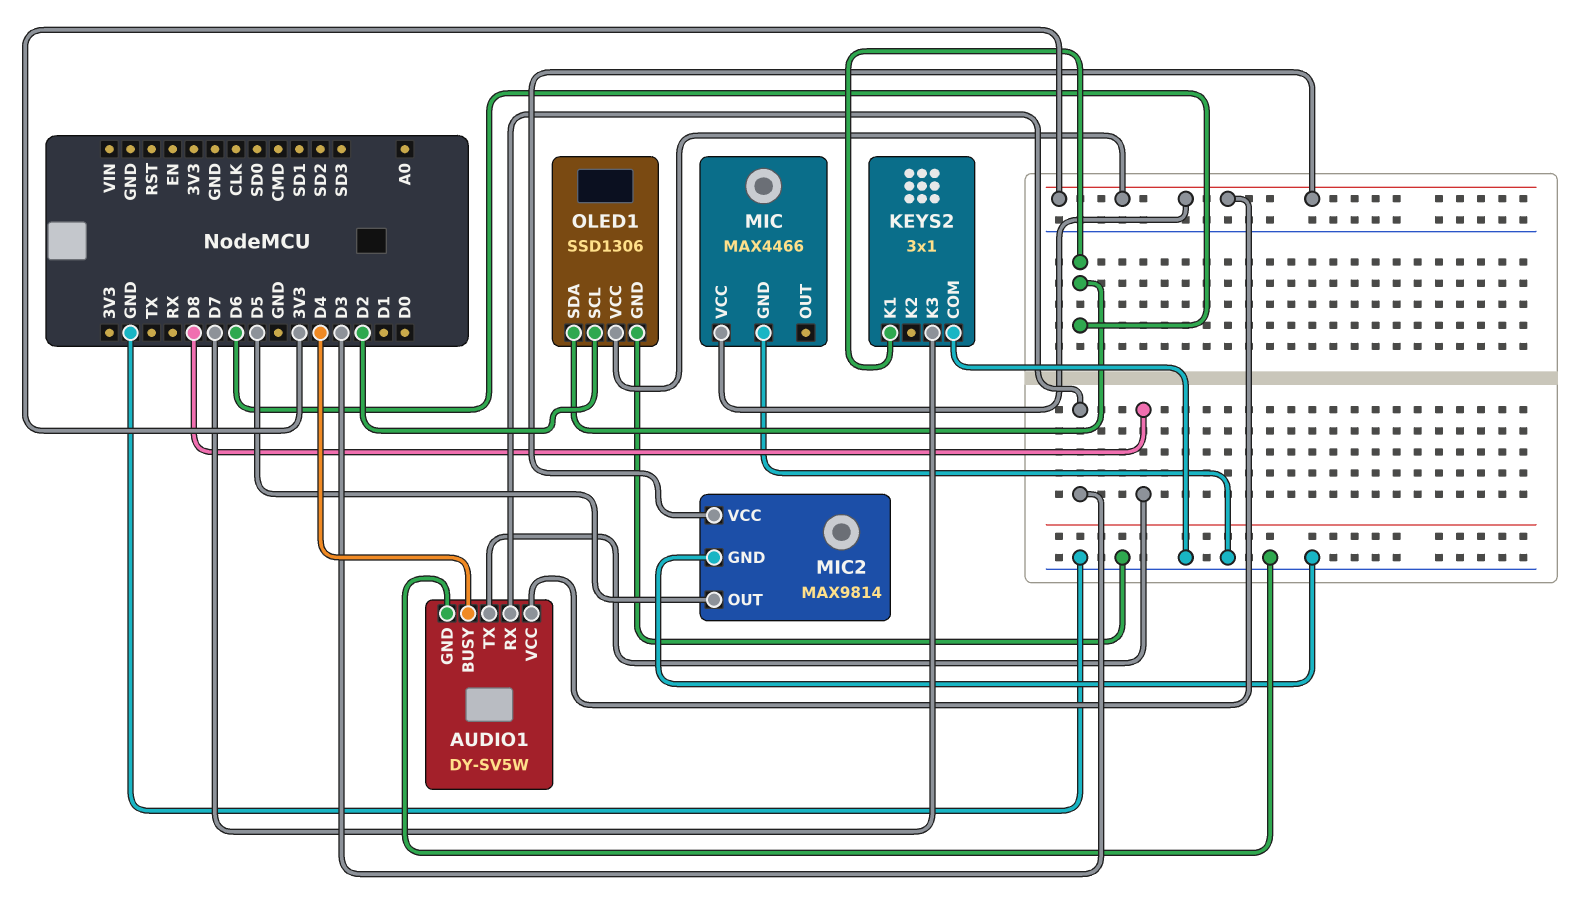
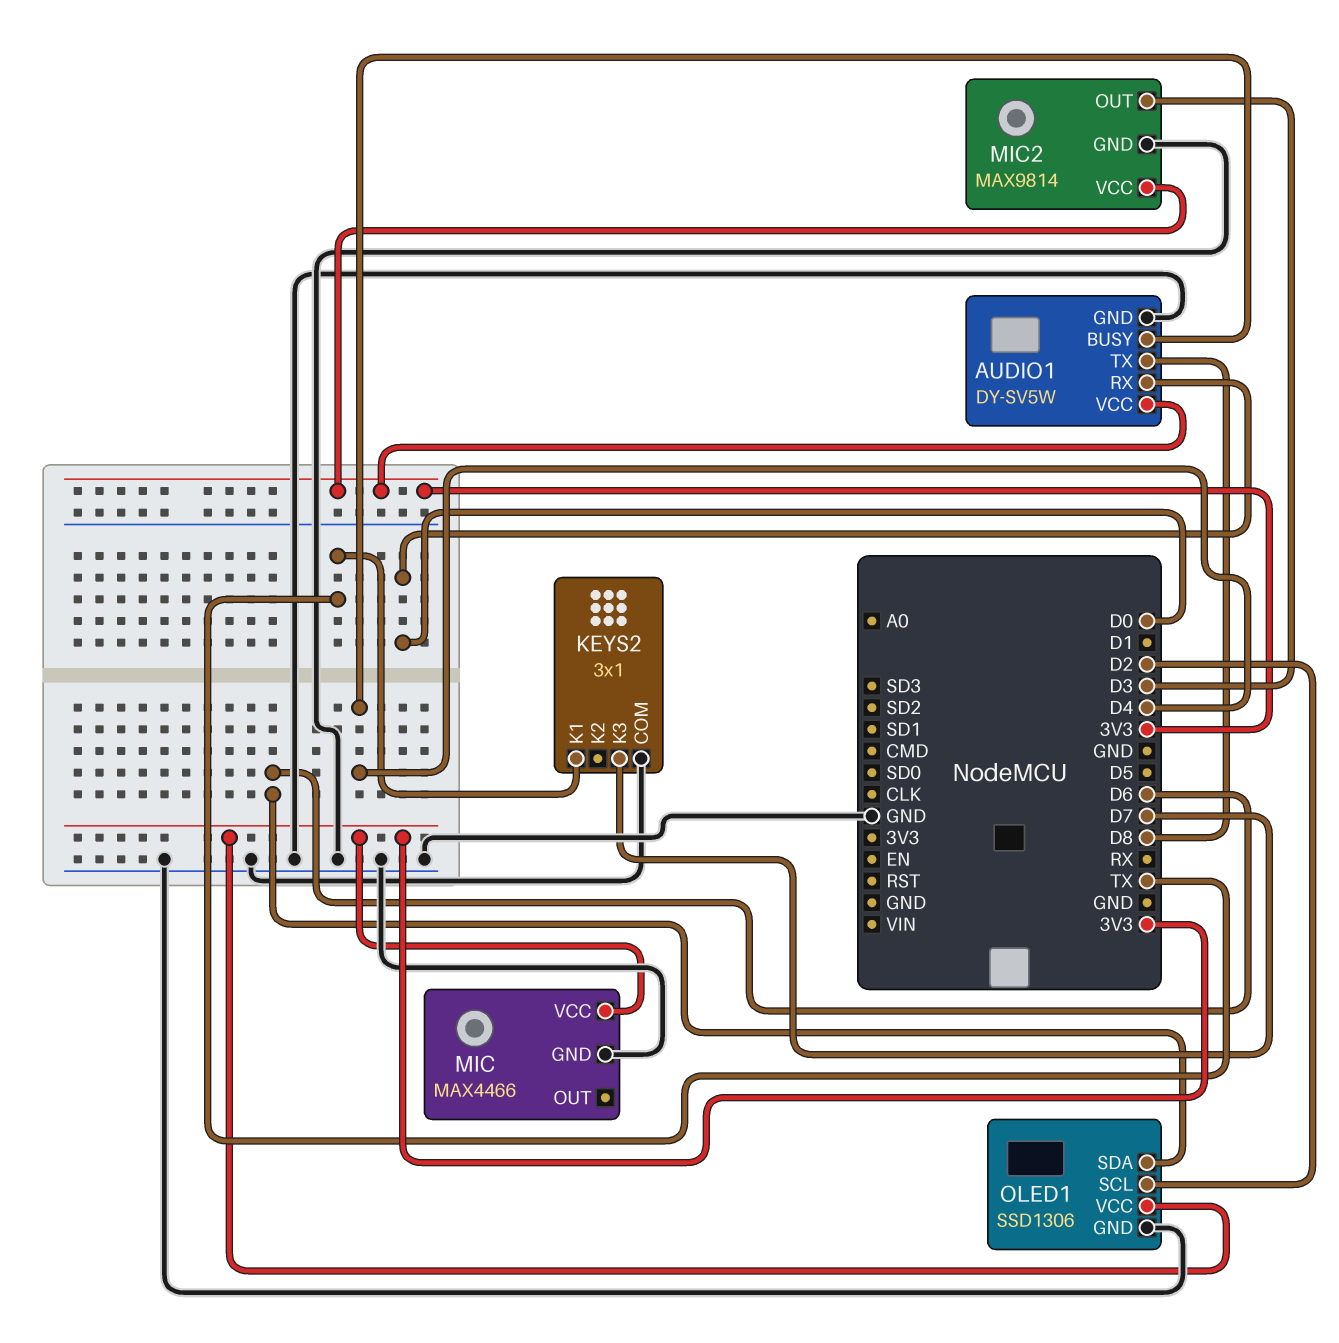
AUDIO1 pin RX: D3 -> D0
KEYS2 pin K1: D6 -> TX
MIC2 pin OUT: D5 -> D3

